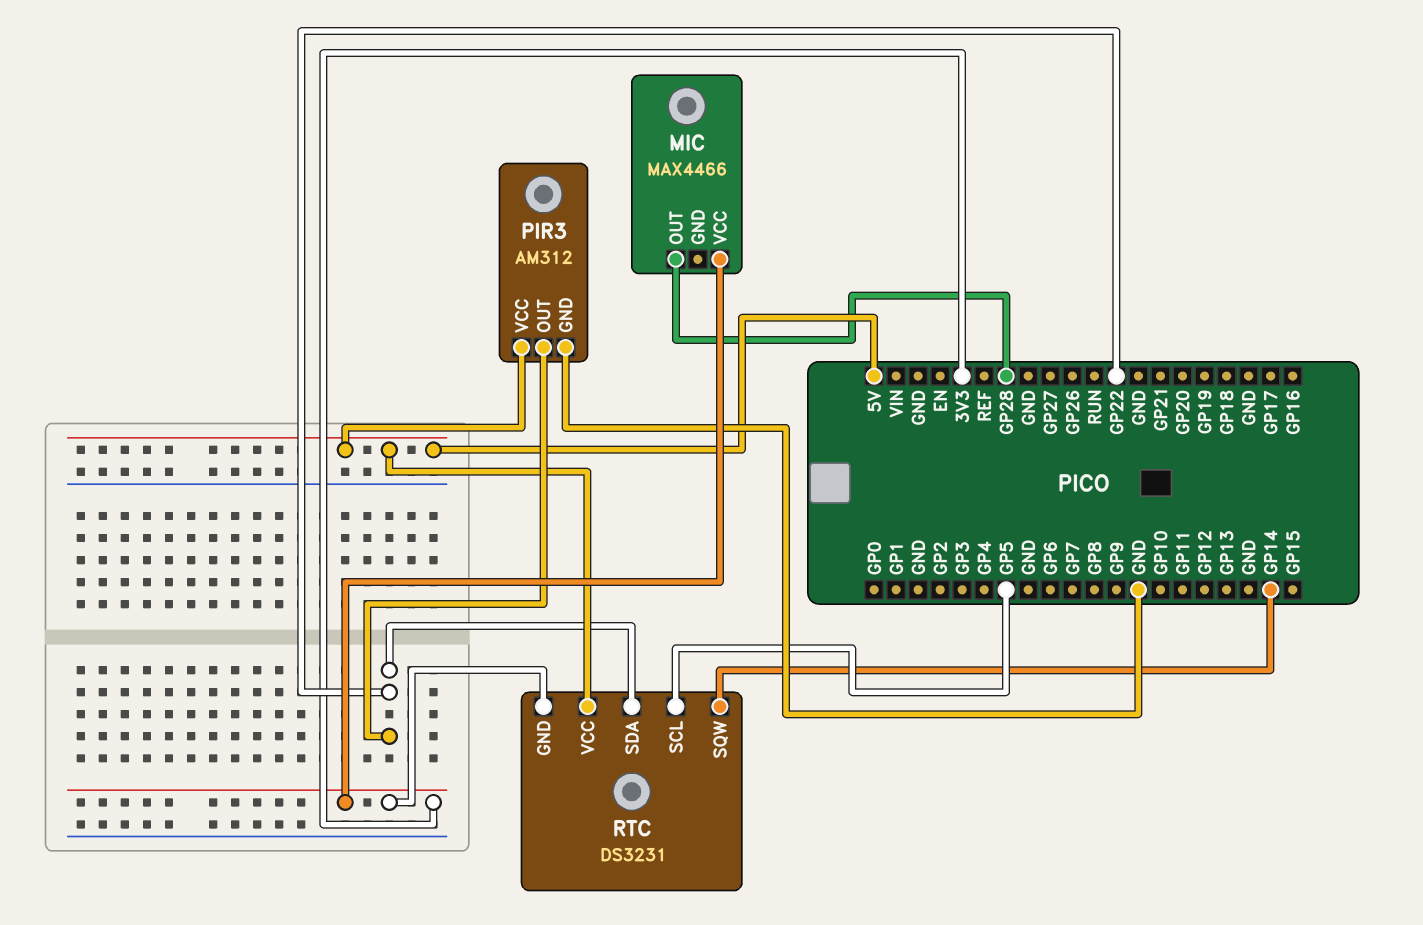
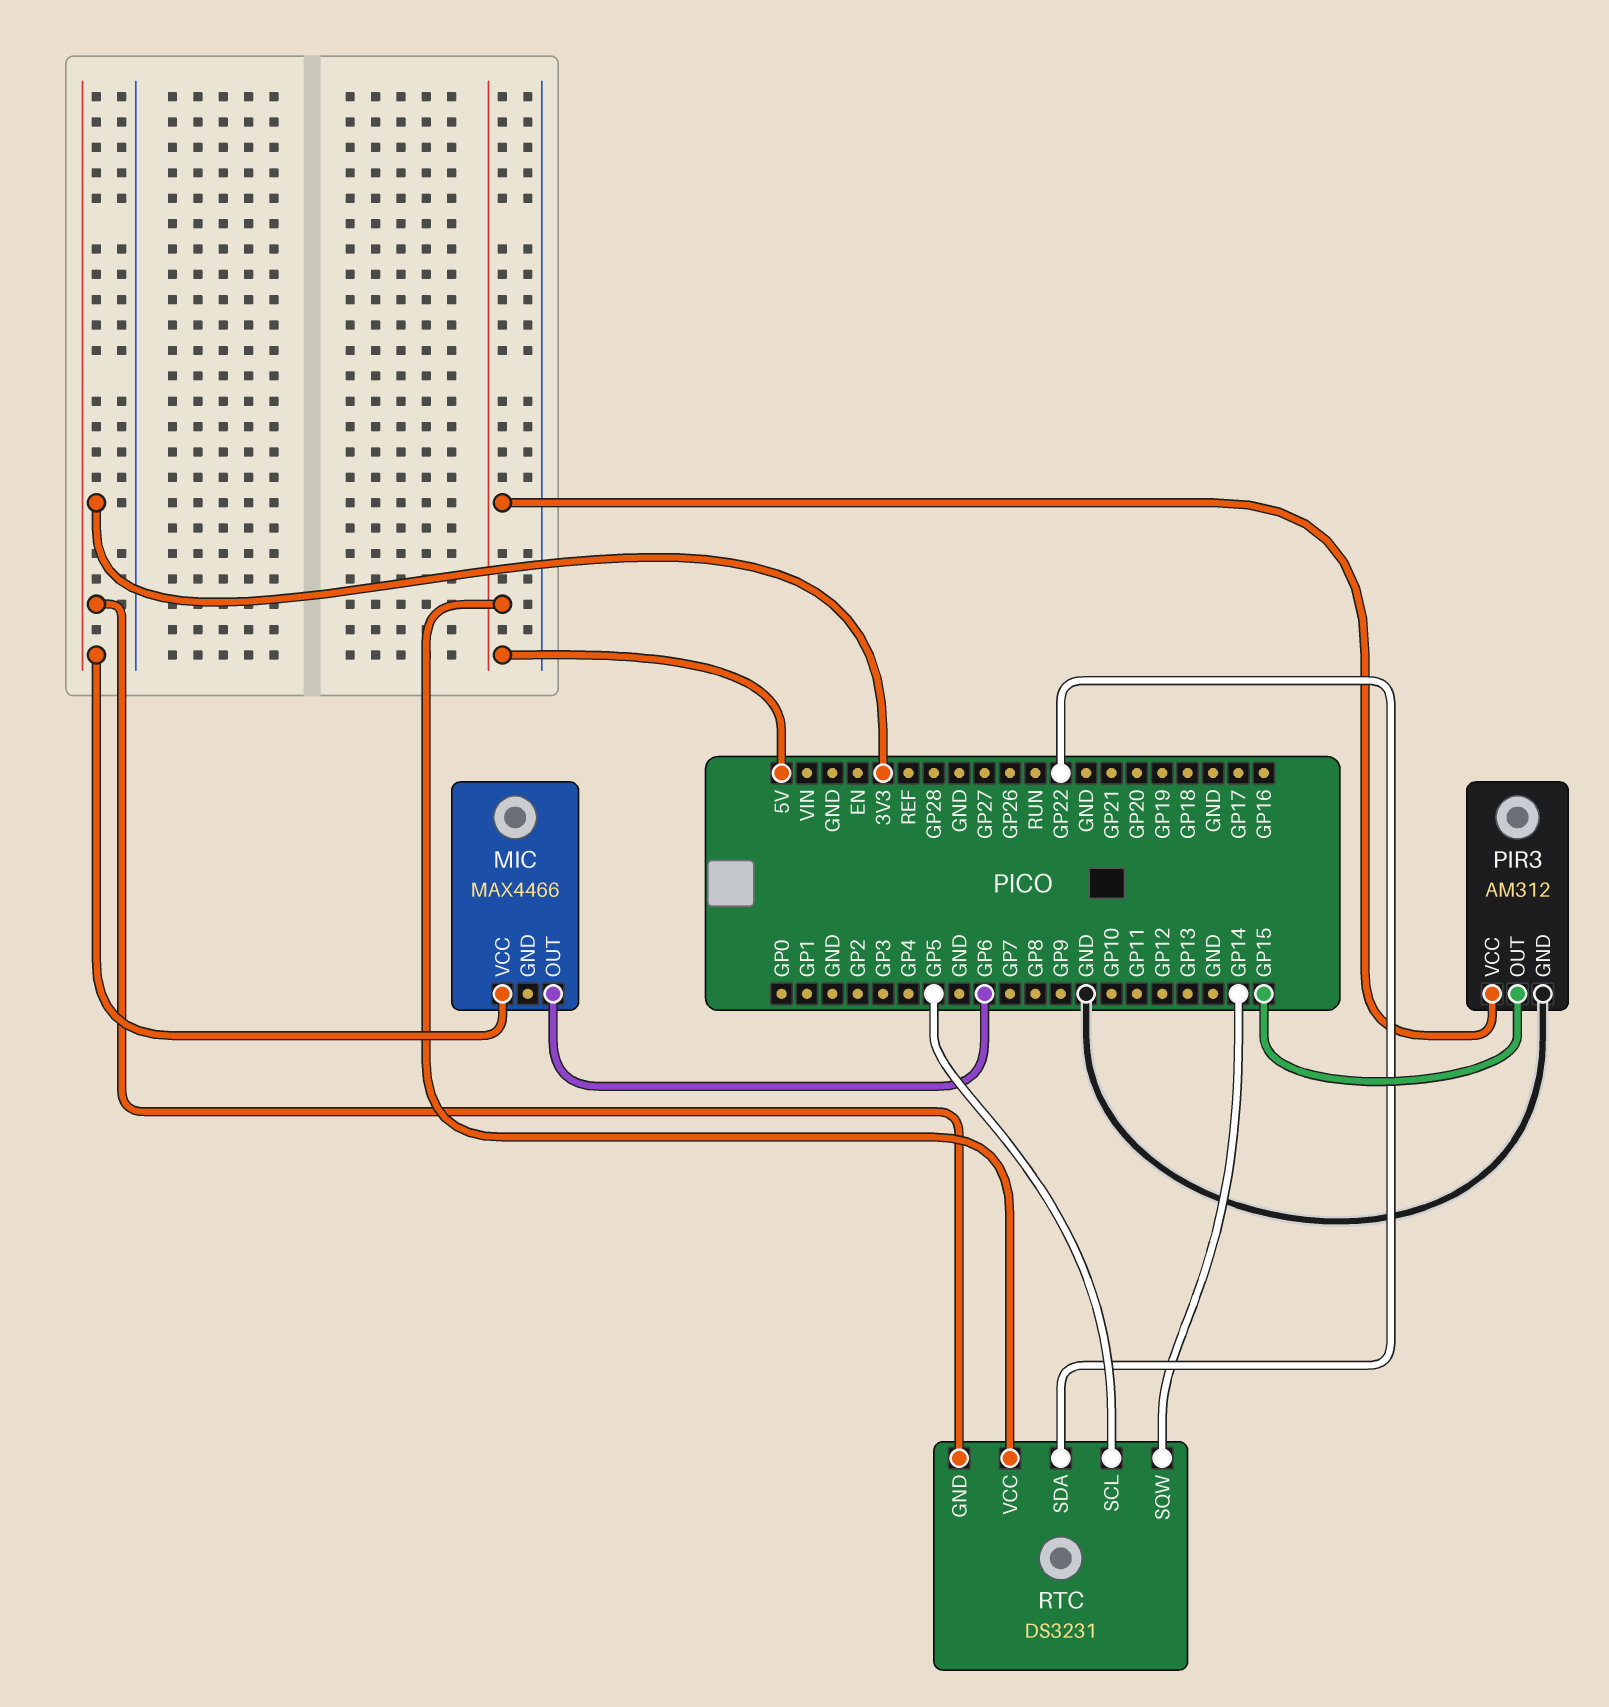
MIC pin OUT: GP28 -> GP6
PIR3 pin OUT: GP22 -> GP15

